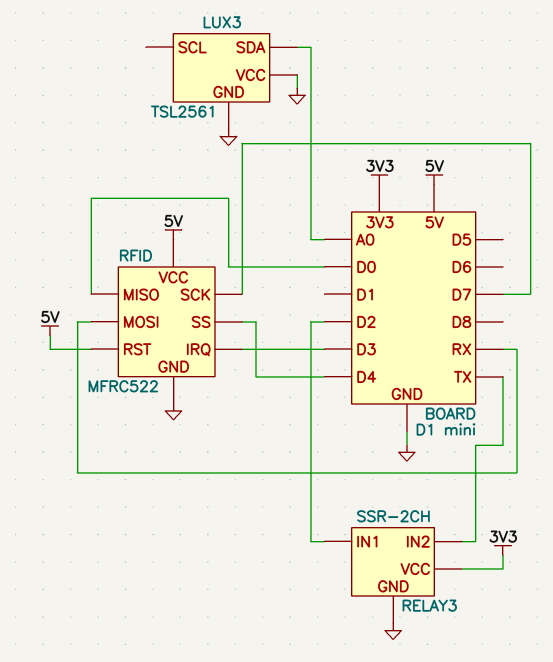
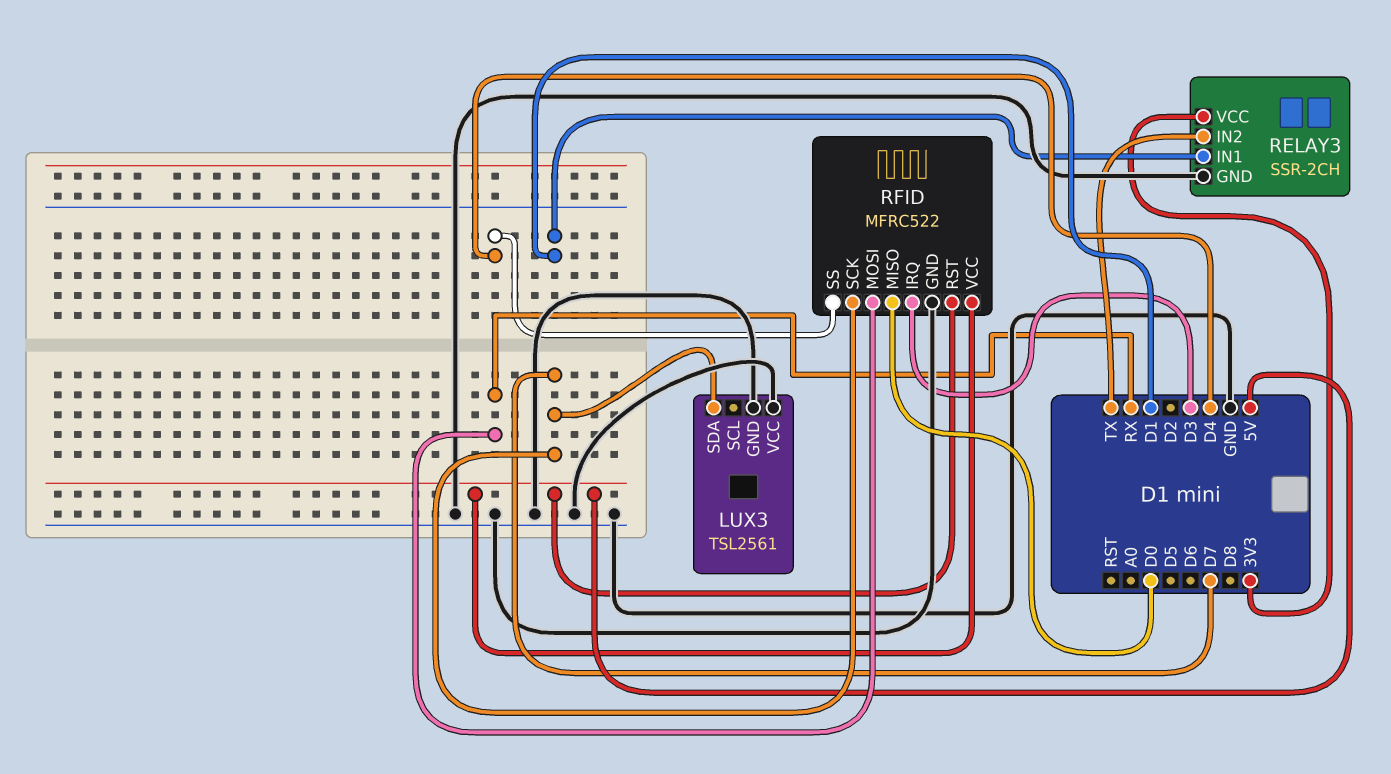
LUX3 pin SDA: A0 -> D7
RELAY3 pin IN1: D2 -> D1

